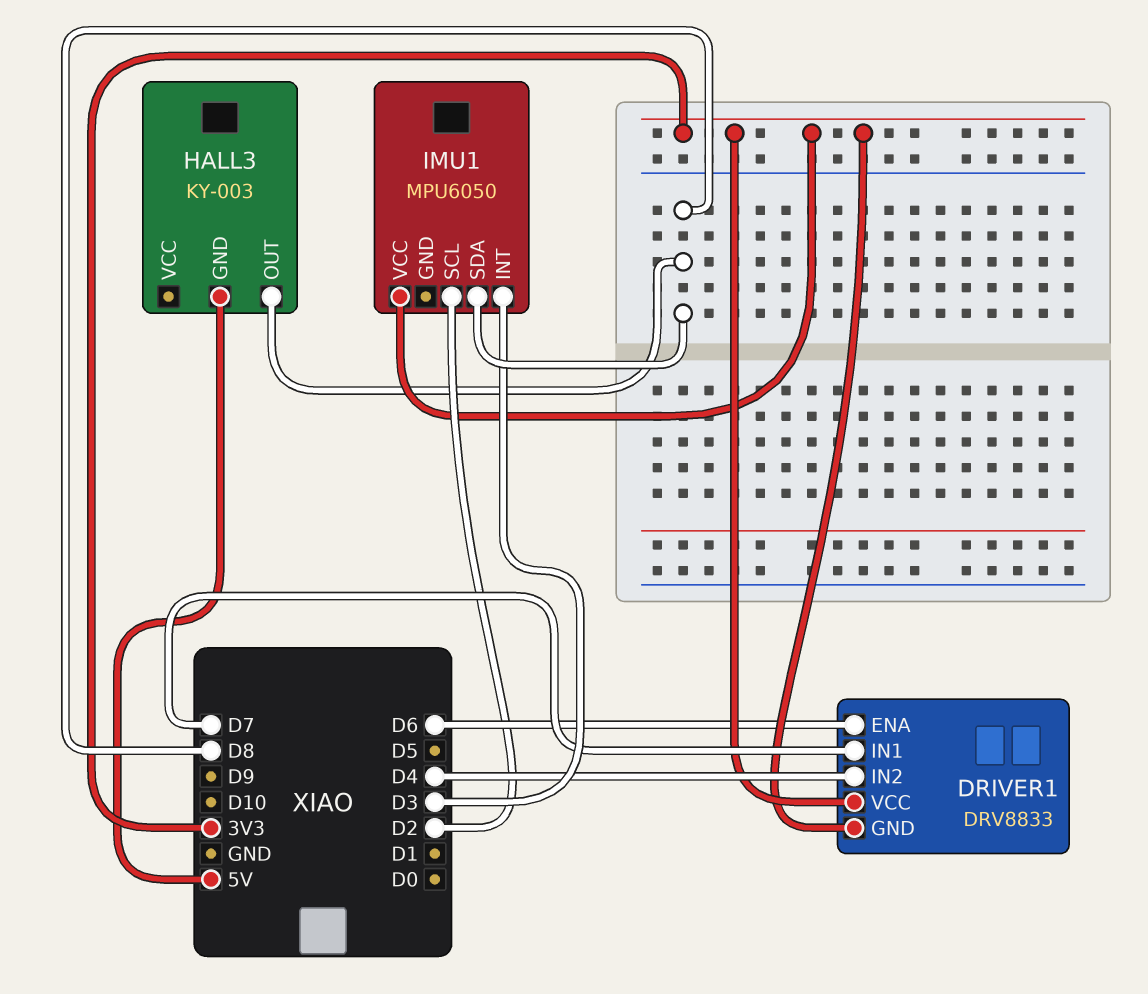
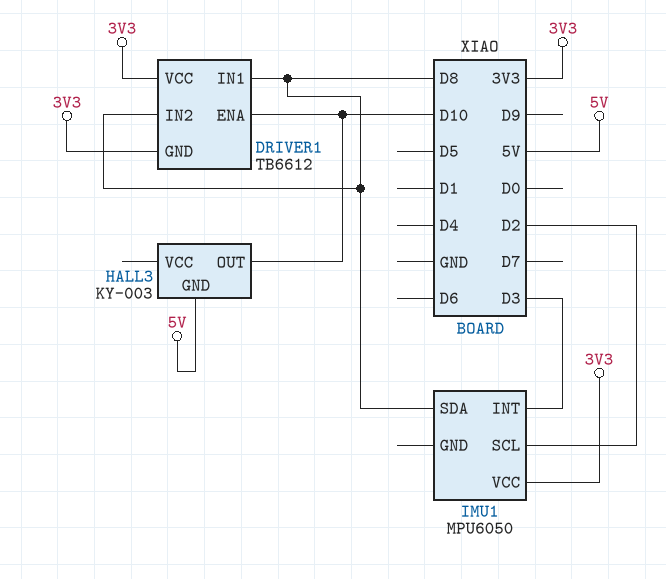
DRIVER1: DRV8833 -> TB6612
DRIVER1 pin ENA: D6 -> D10
DRIVER1 pin IN1: D7 -> D8
DRIVER1 pin IN2: D4 -> D8
HALL3 pin OUT: D8 -> D10

